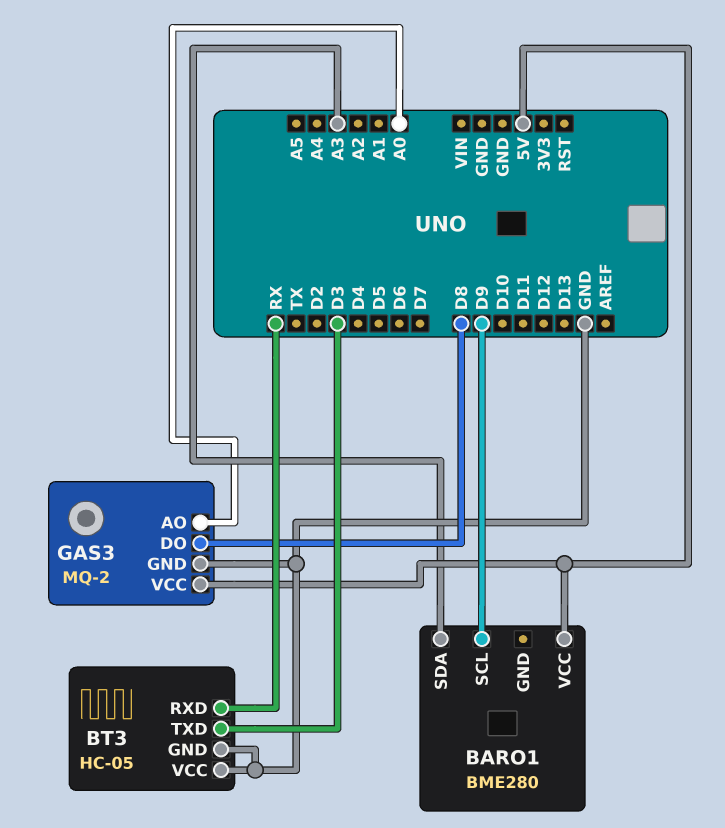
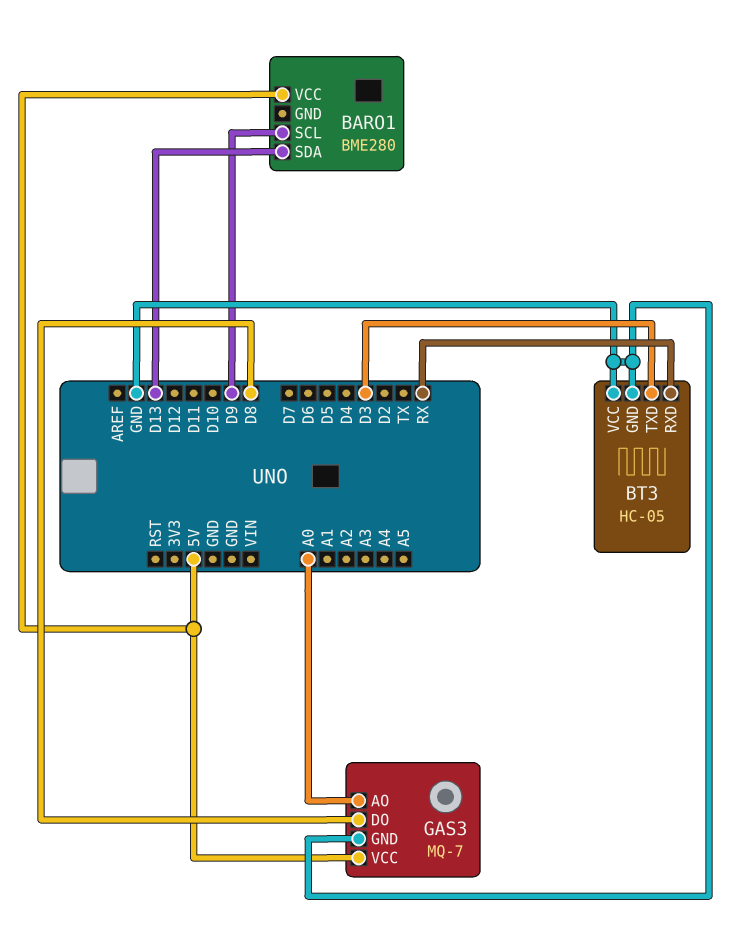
BARO1 pin SDA: A3 -> D13
GAS3: MQ-2 -> MQ-7

